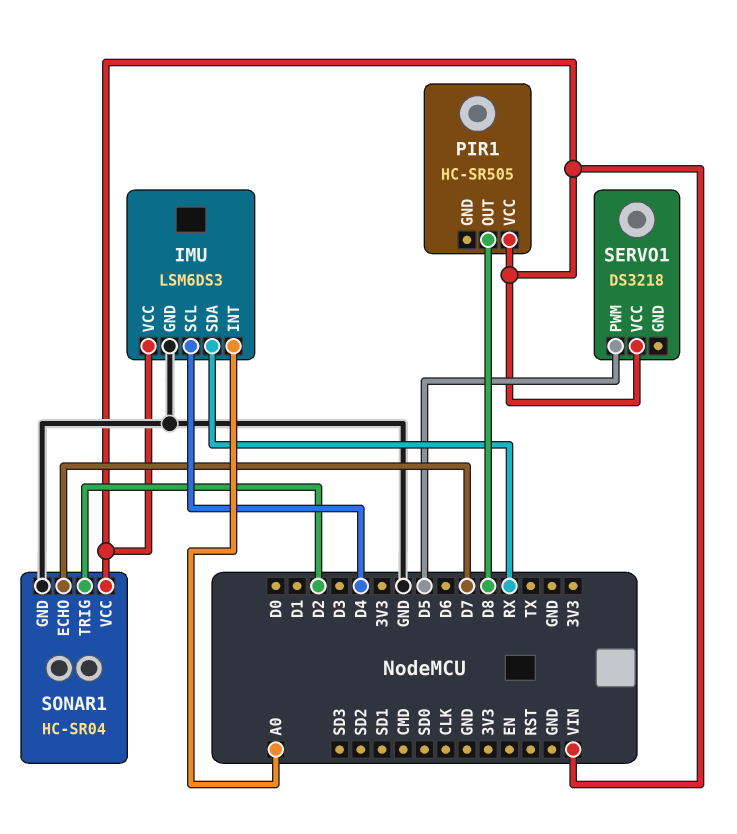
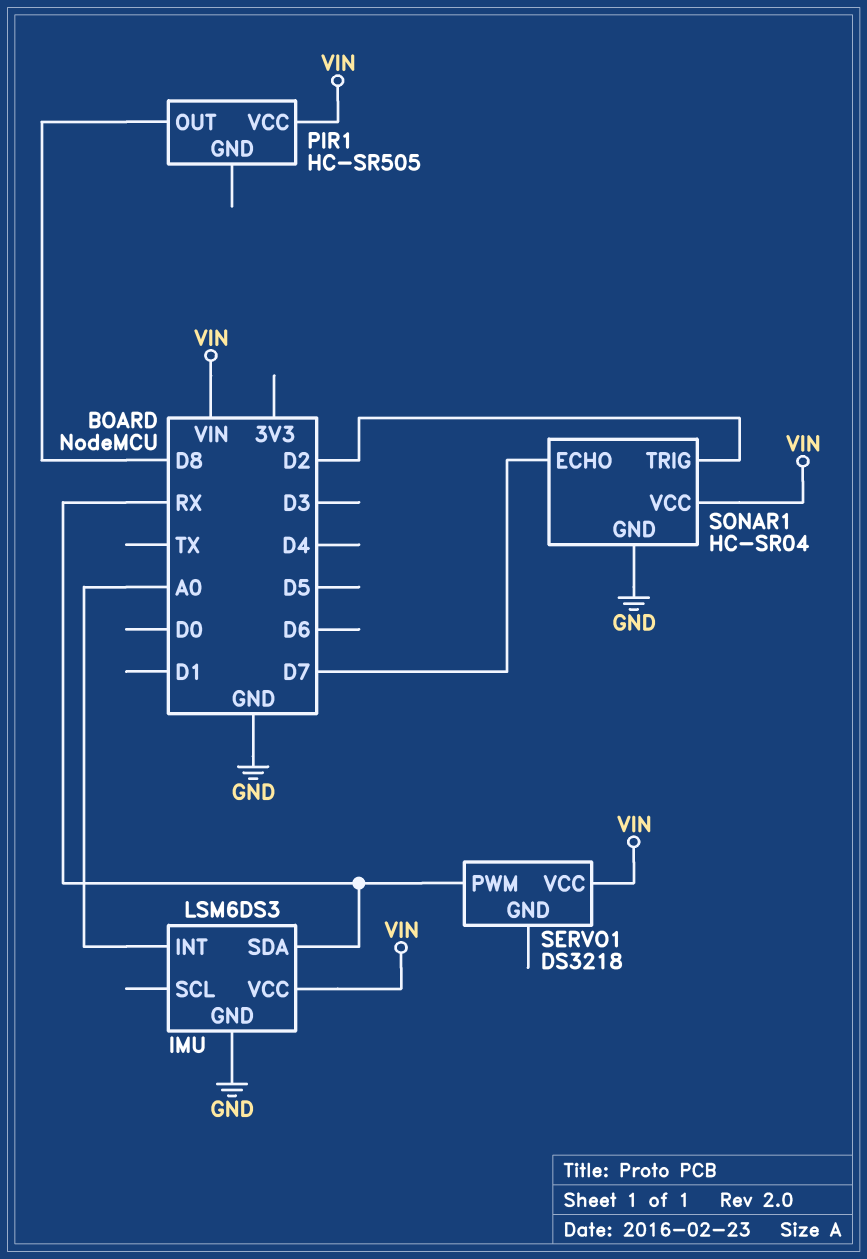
IMU pin SCL: D4 -> none
SERVO1 pin PWM: D5 -> RX

